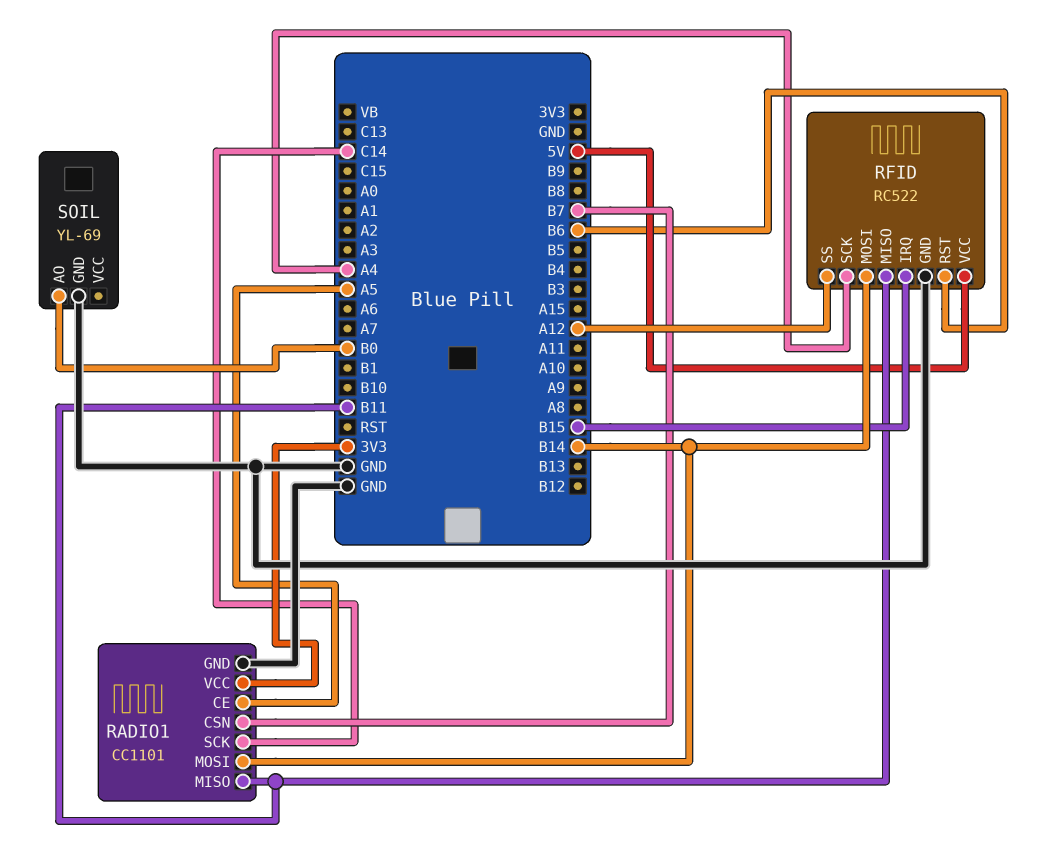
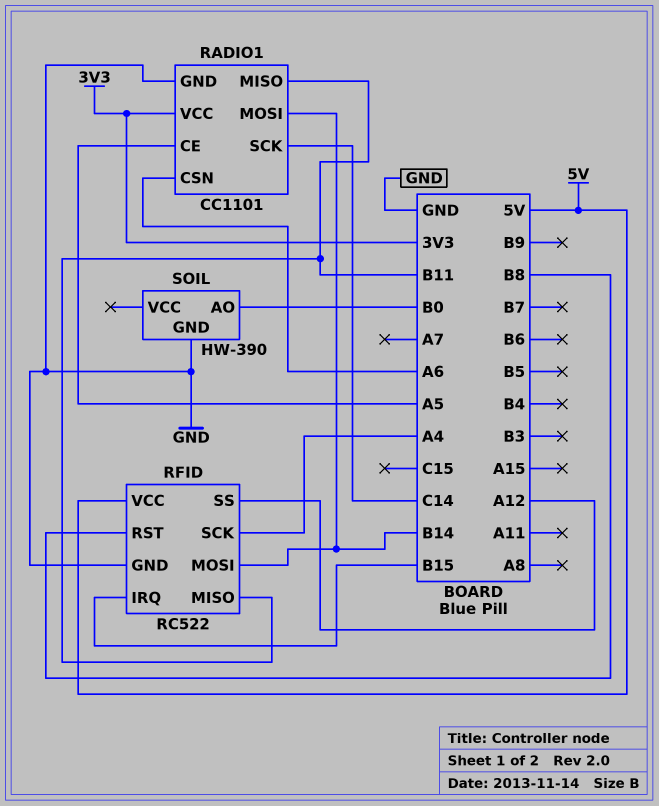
RADIO1 pin CSN: B7 -> A6
RFID pin RST: B6 -> B8
SOIL: YL-69 -> HW-390

